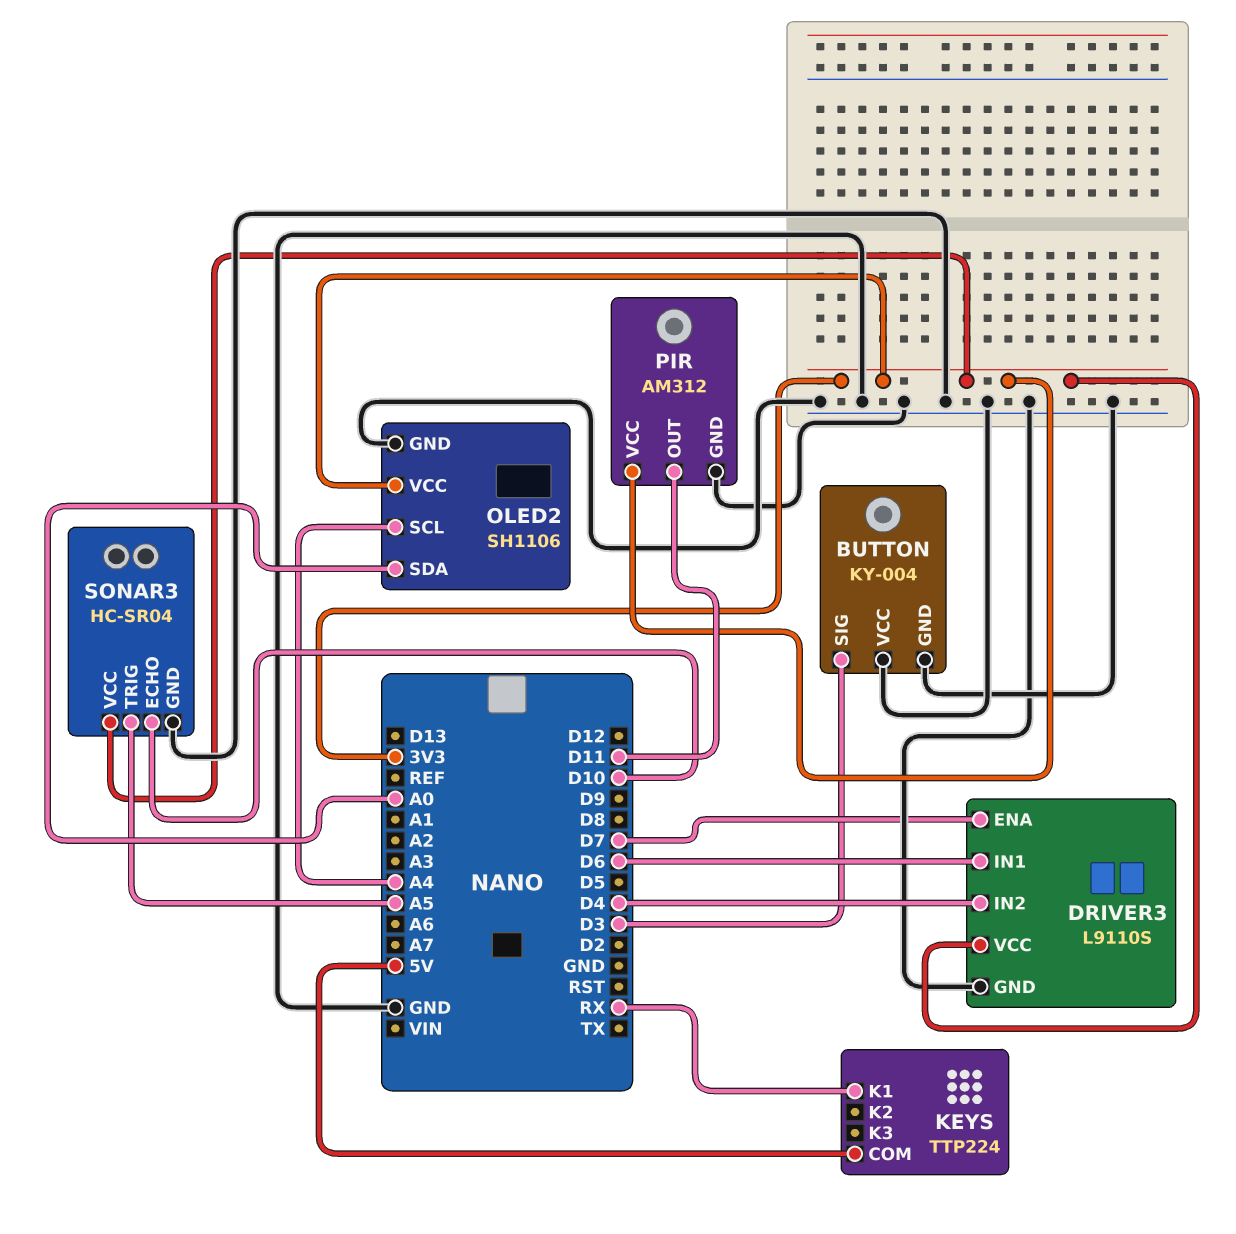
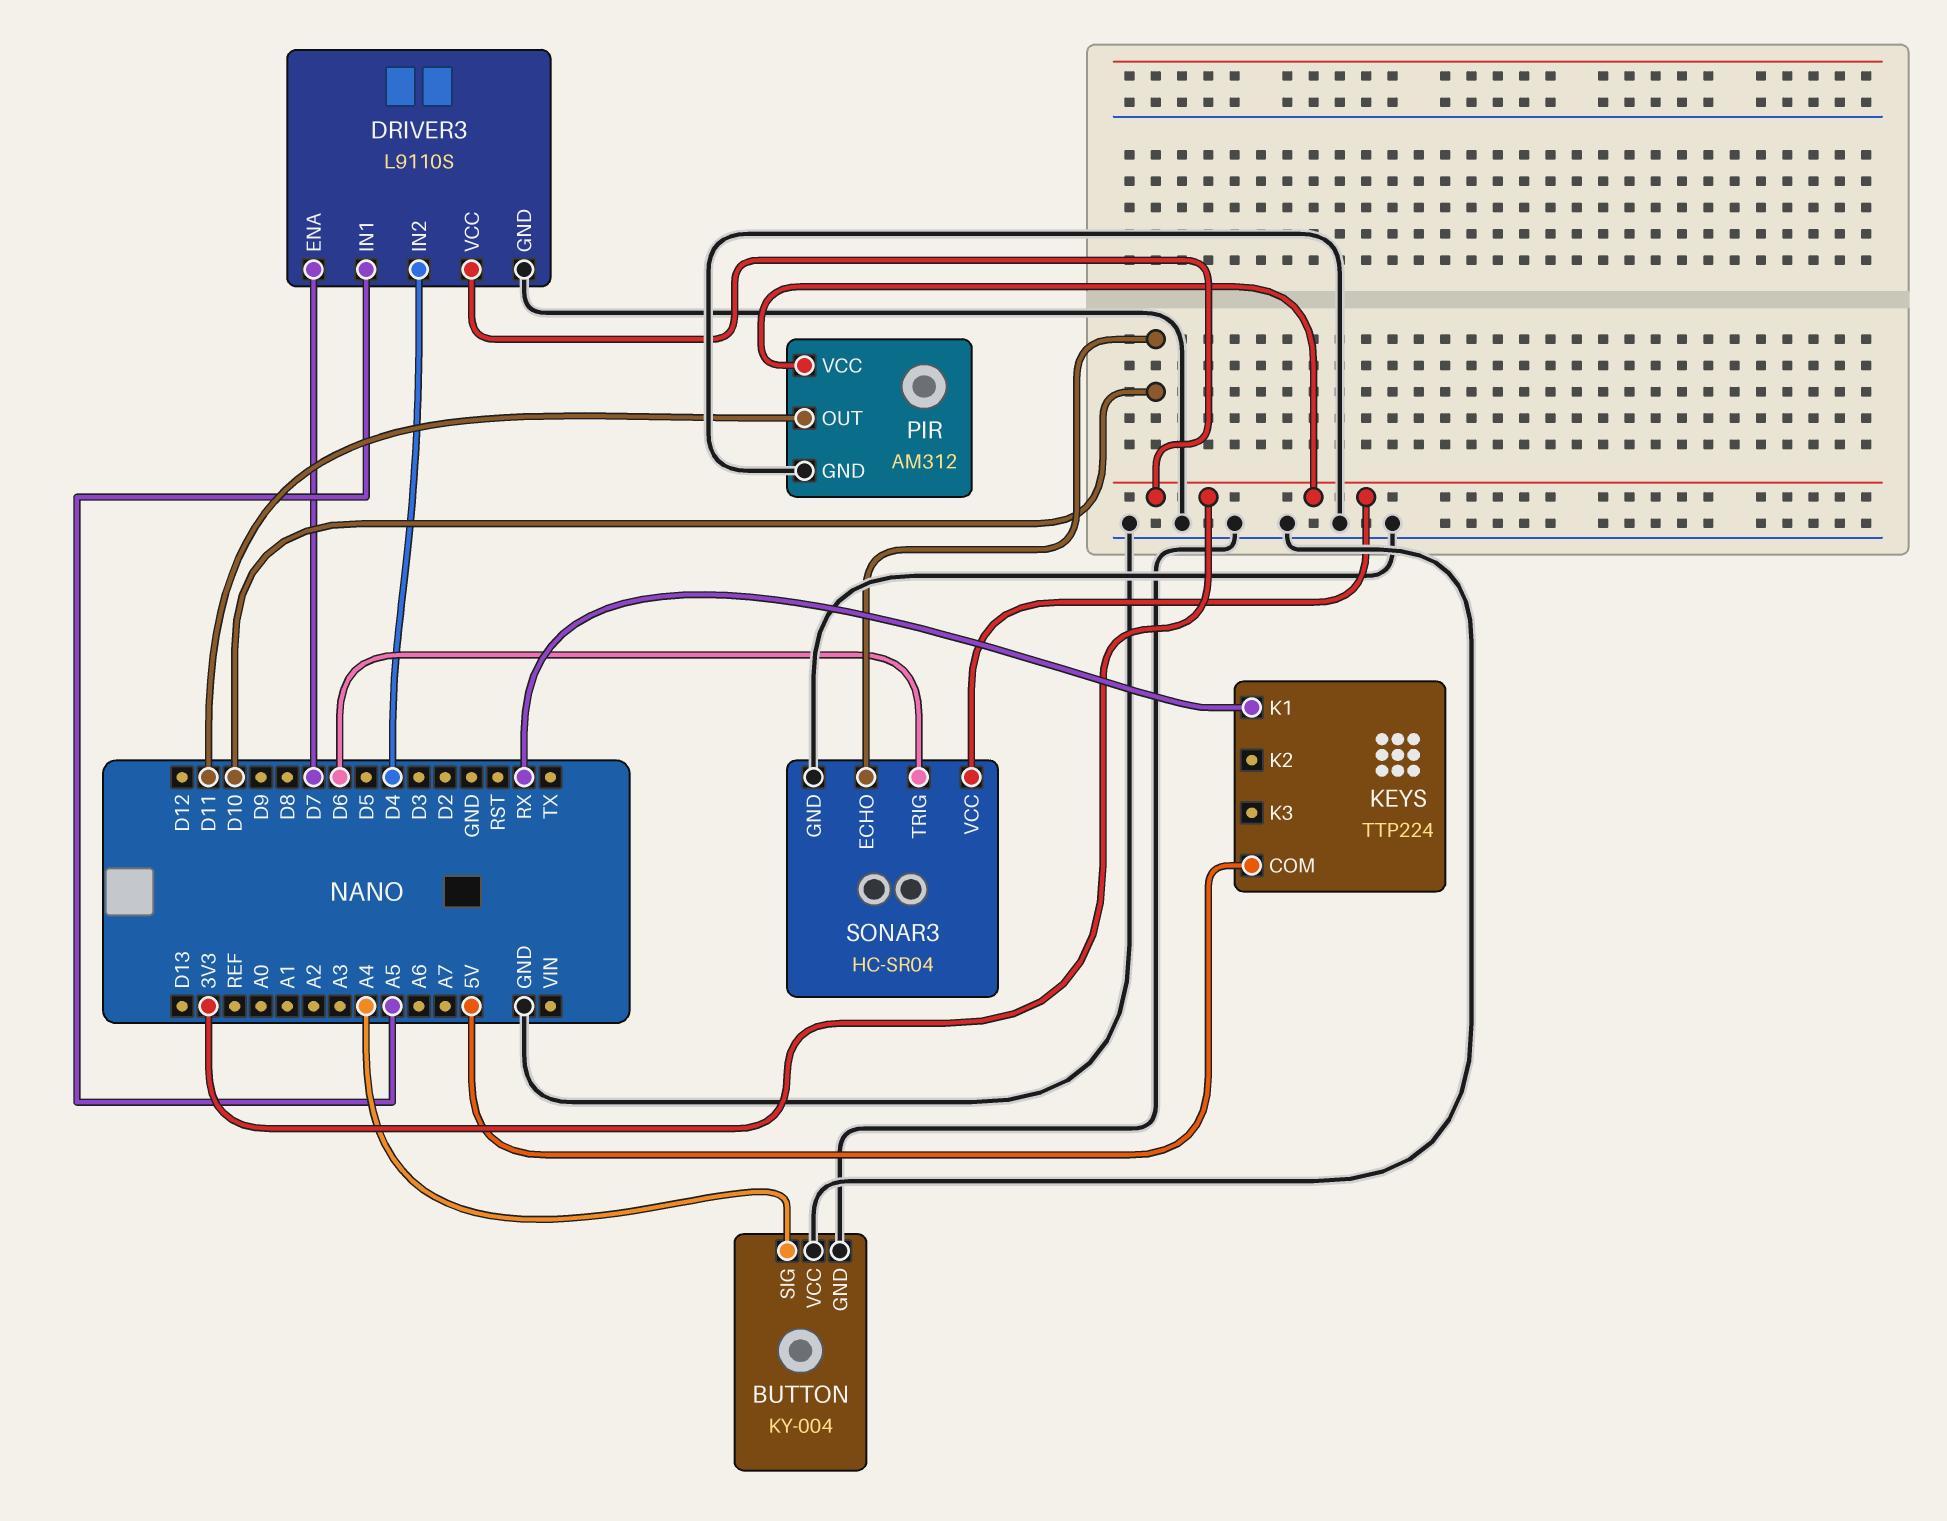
BUTTON pin SIG: D3 -> A4
DRIVER3 pin IN1: D6 -> A5
OLED2: SH1106 -> none
OLED2 pin GND: GND -> none
OLED2 pin SCL: A4 -> none
OLED2 pin SDA: A0 -> none
OLED2 pin VCC: 3V3 -> none
SONAR3 pin TRIG: A5 -> D6

